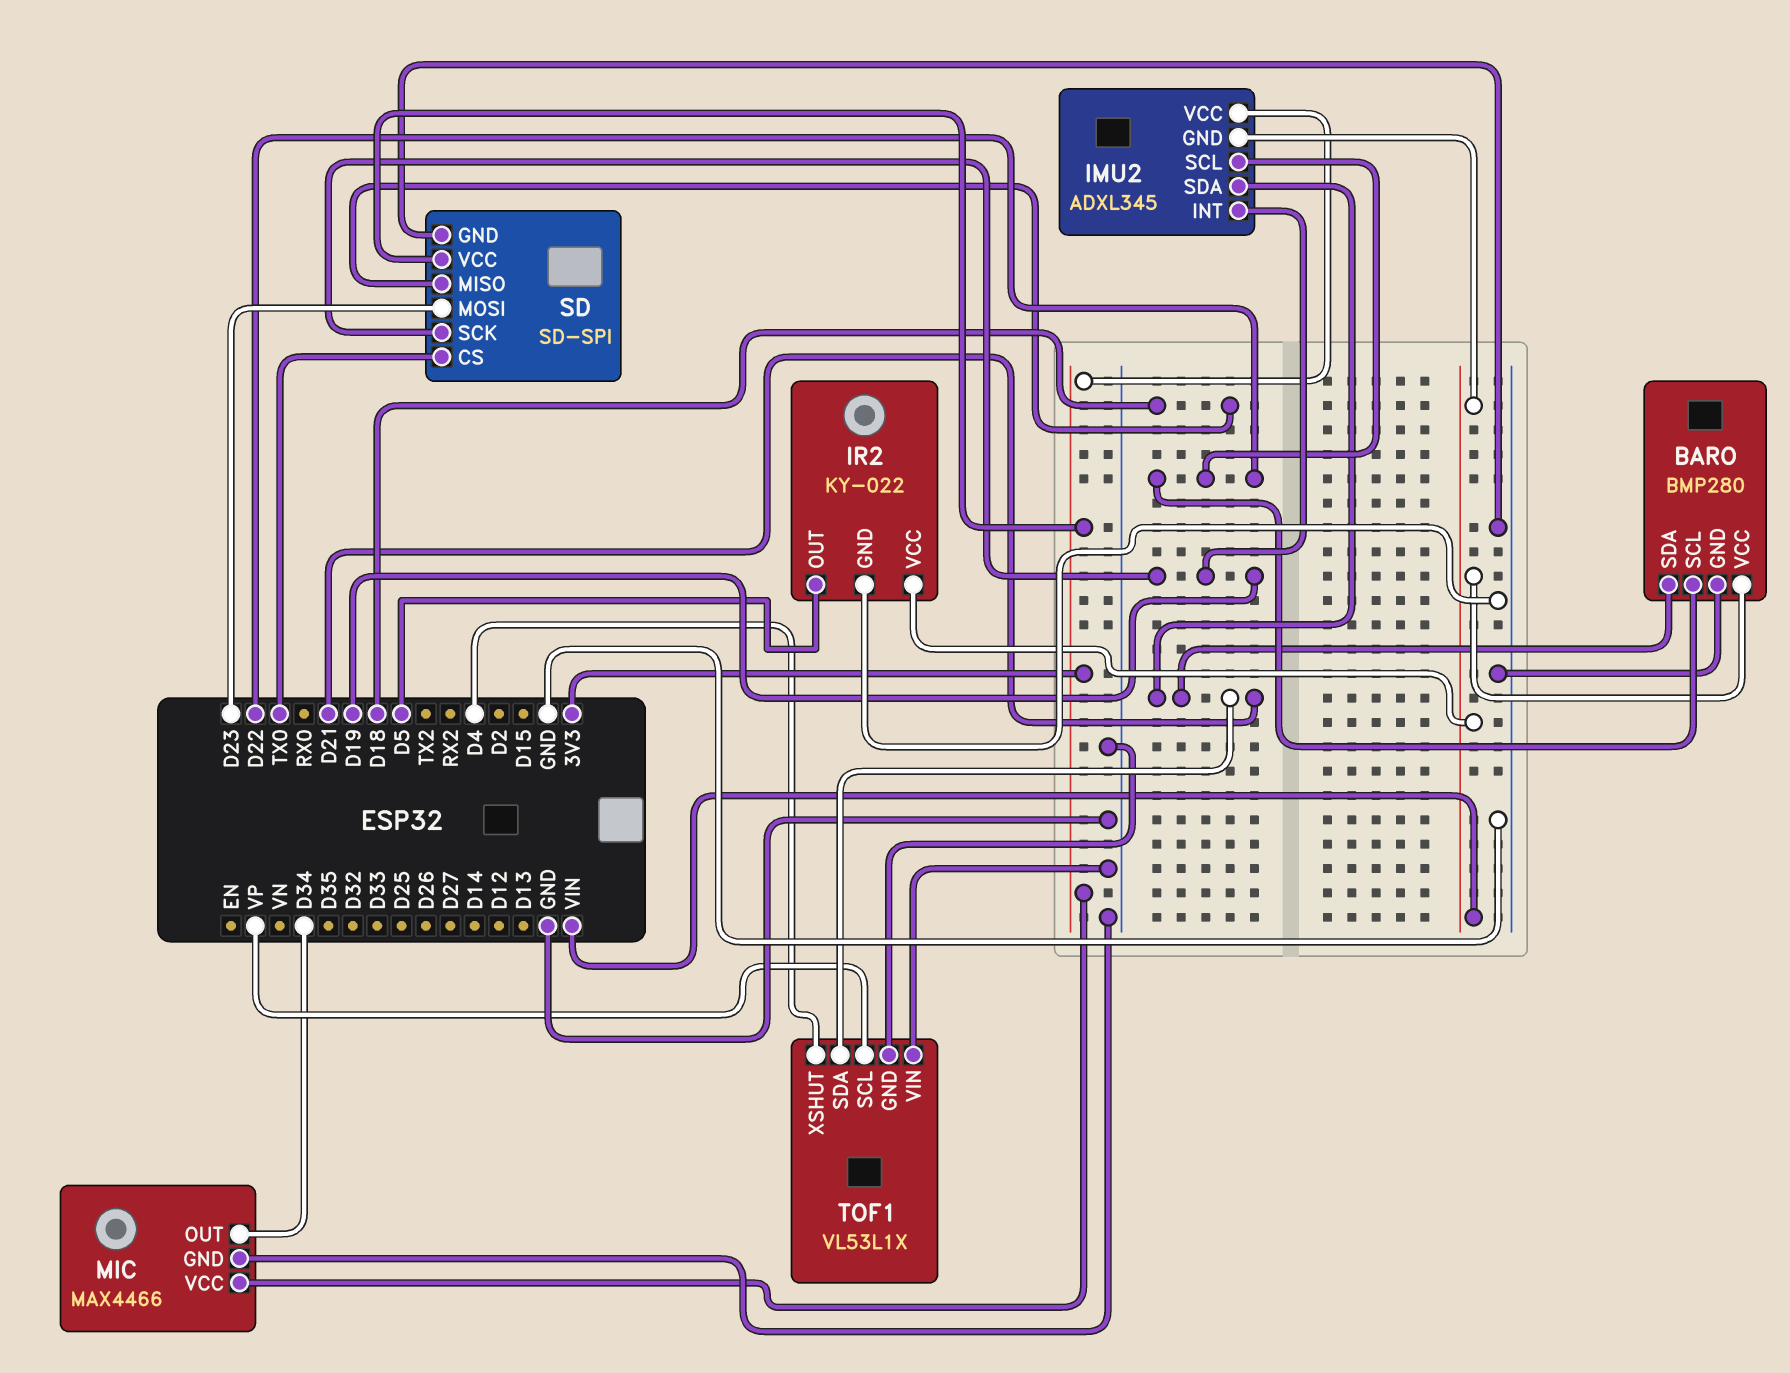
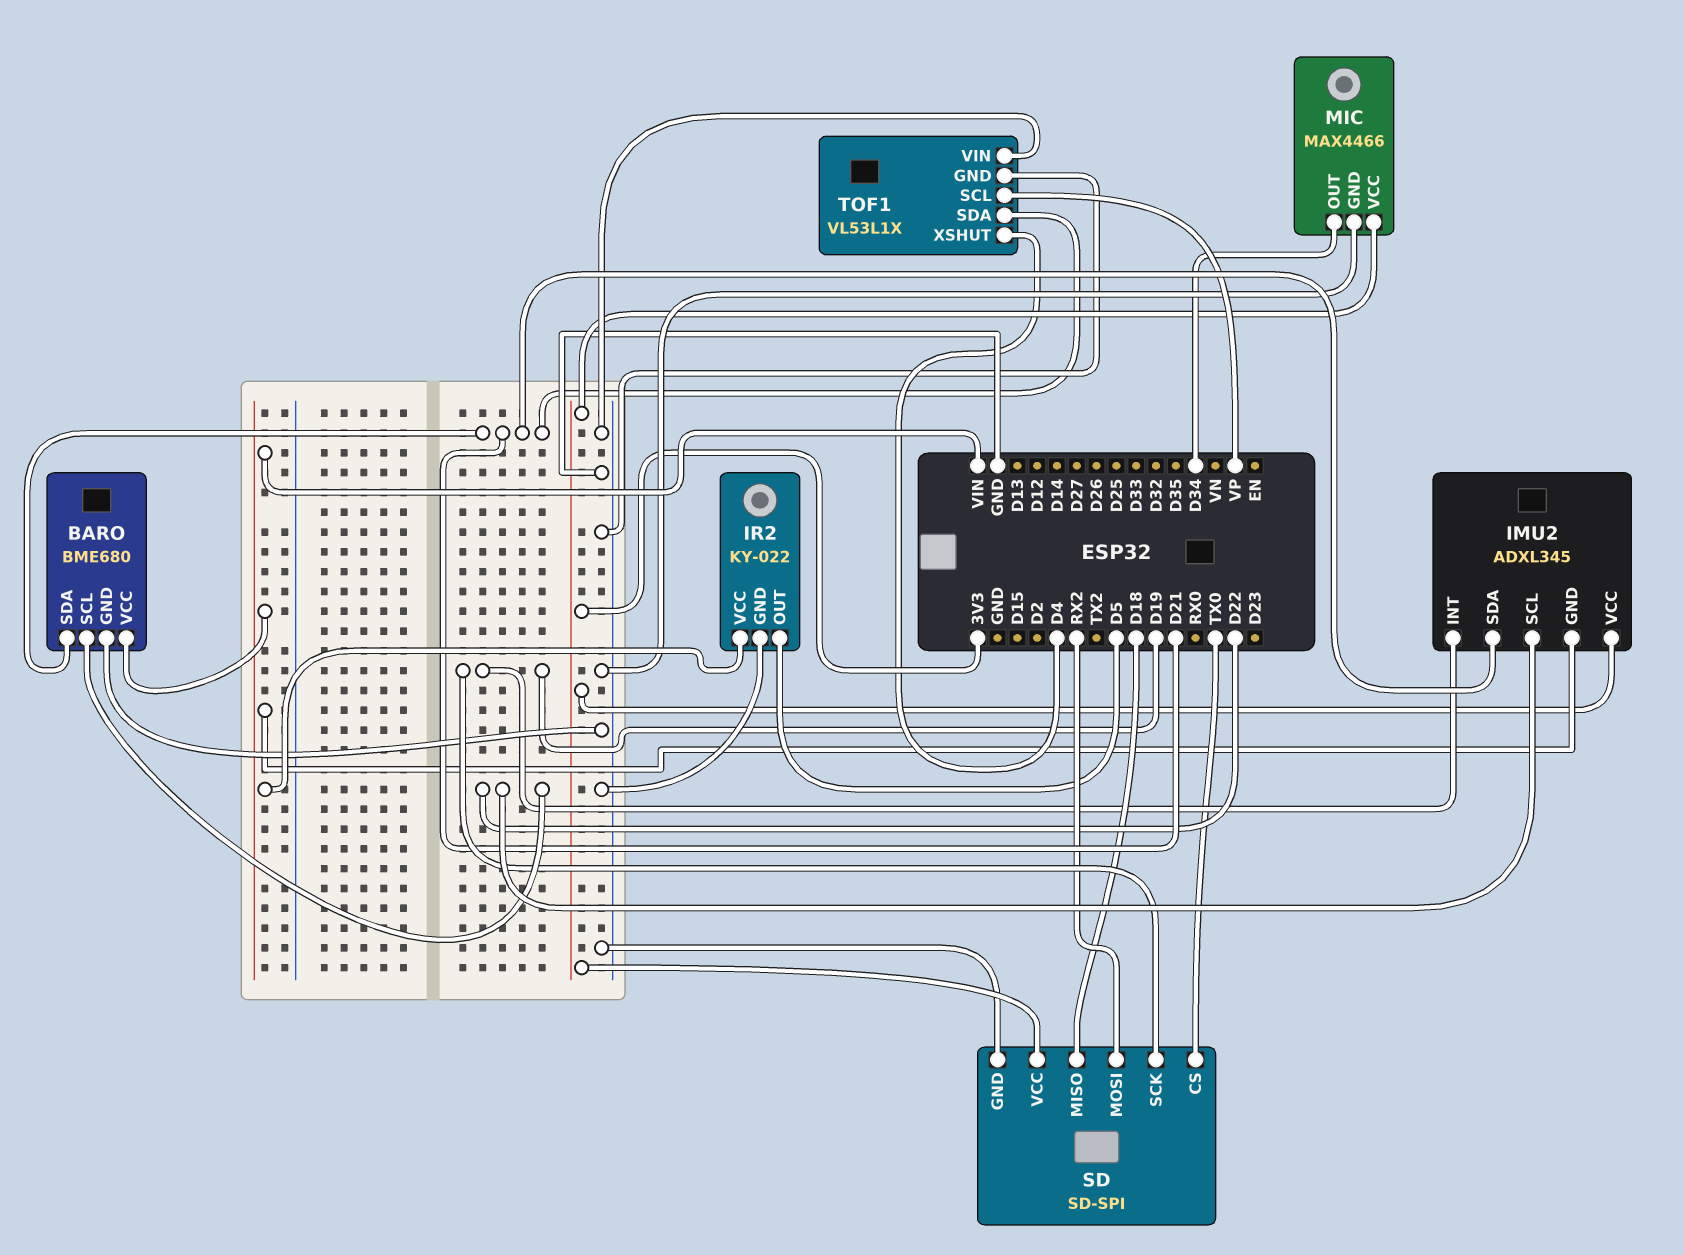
BARO: BMP280 -> BME680
SD pin MOSI: D23 -> RX2

